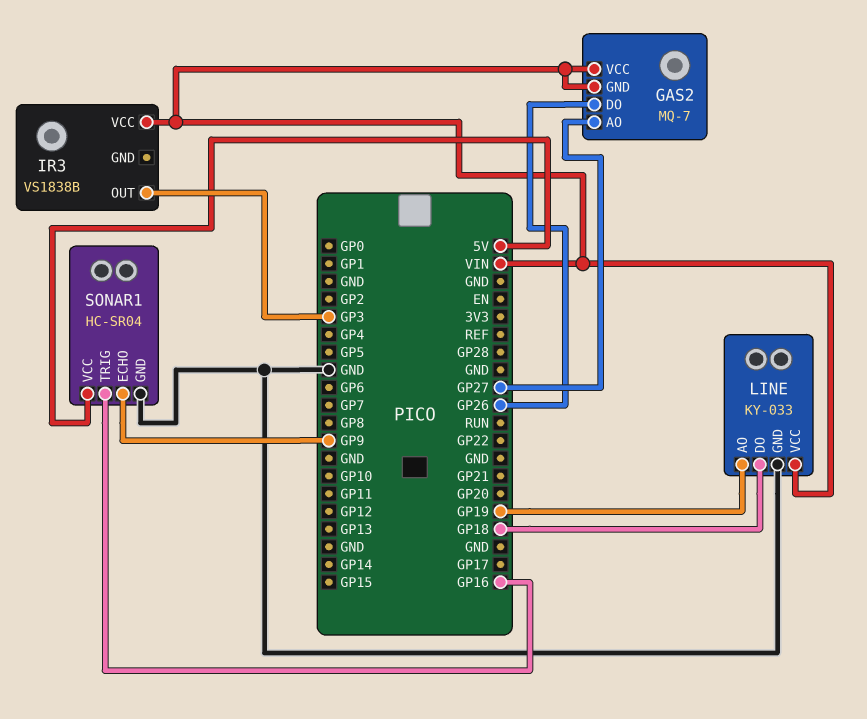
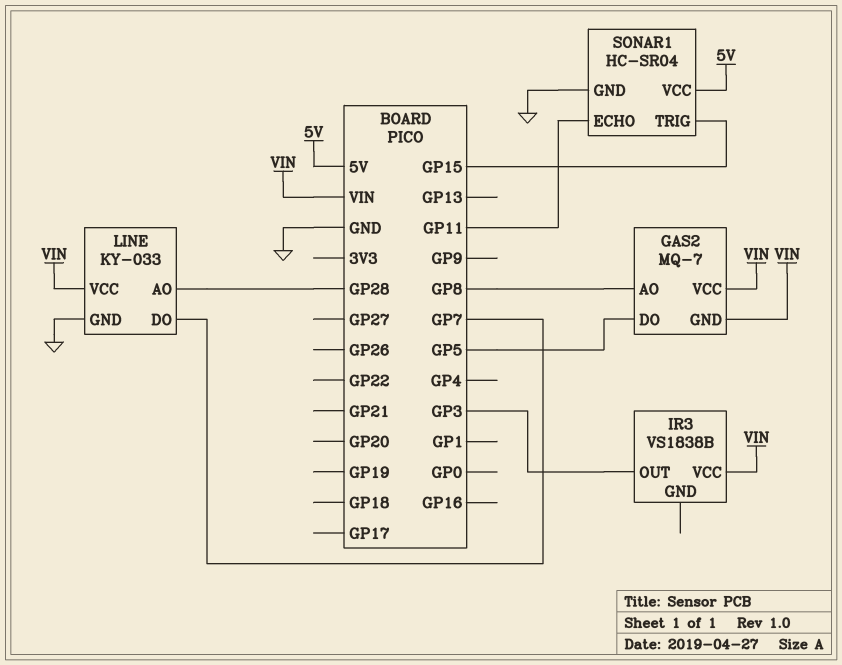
GAS2 pin AO: GP27 -> GP8
GAS2 pin DO: GP26 -> GP5
LINE pin AO: GP19 -> GP28
LINE pin DO: GP18 -> GP7
SONAR1 pin ECHO: GP9 -> GP11
SONAR1 pin TRIG: GP16 -> GP15

